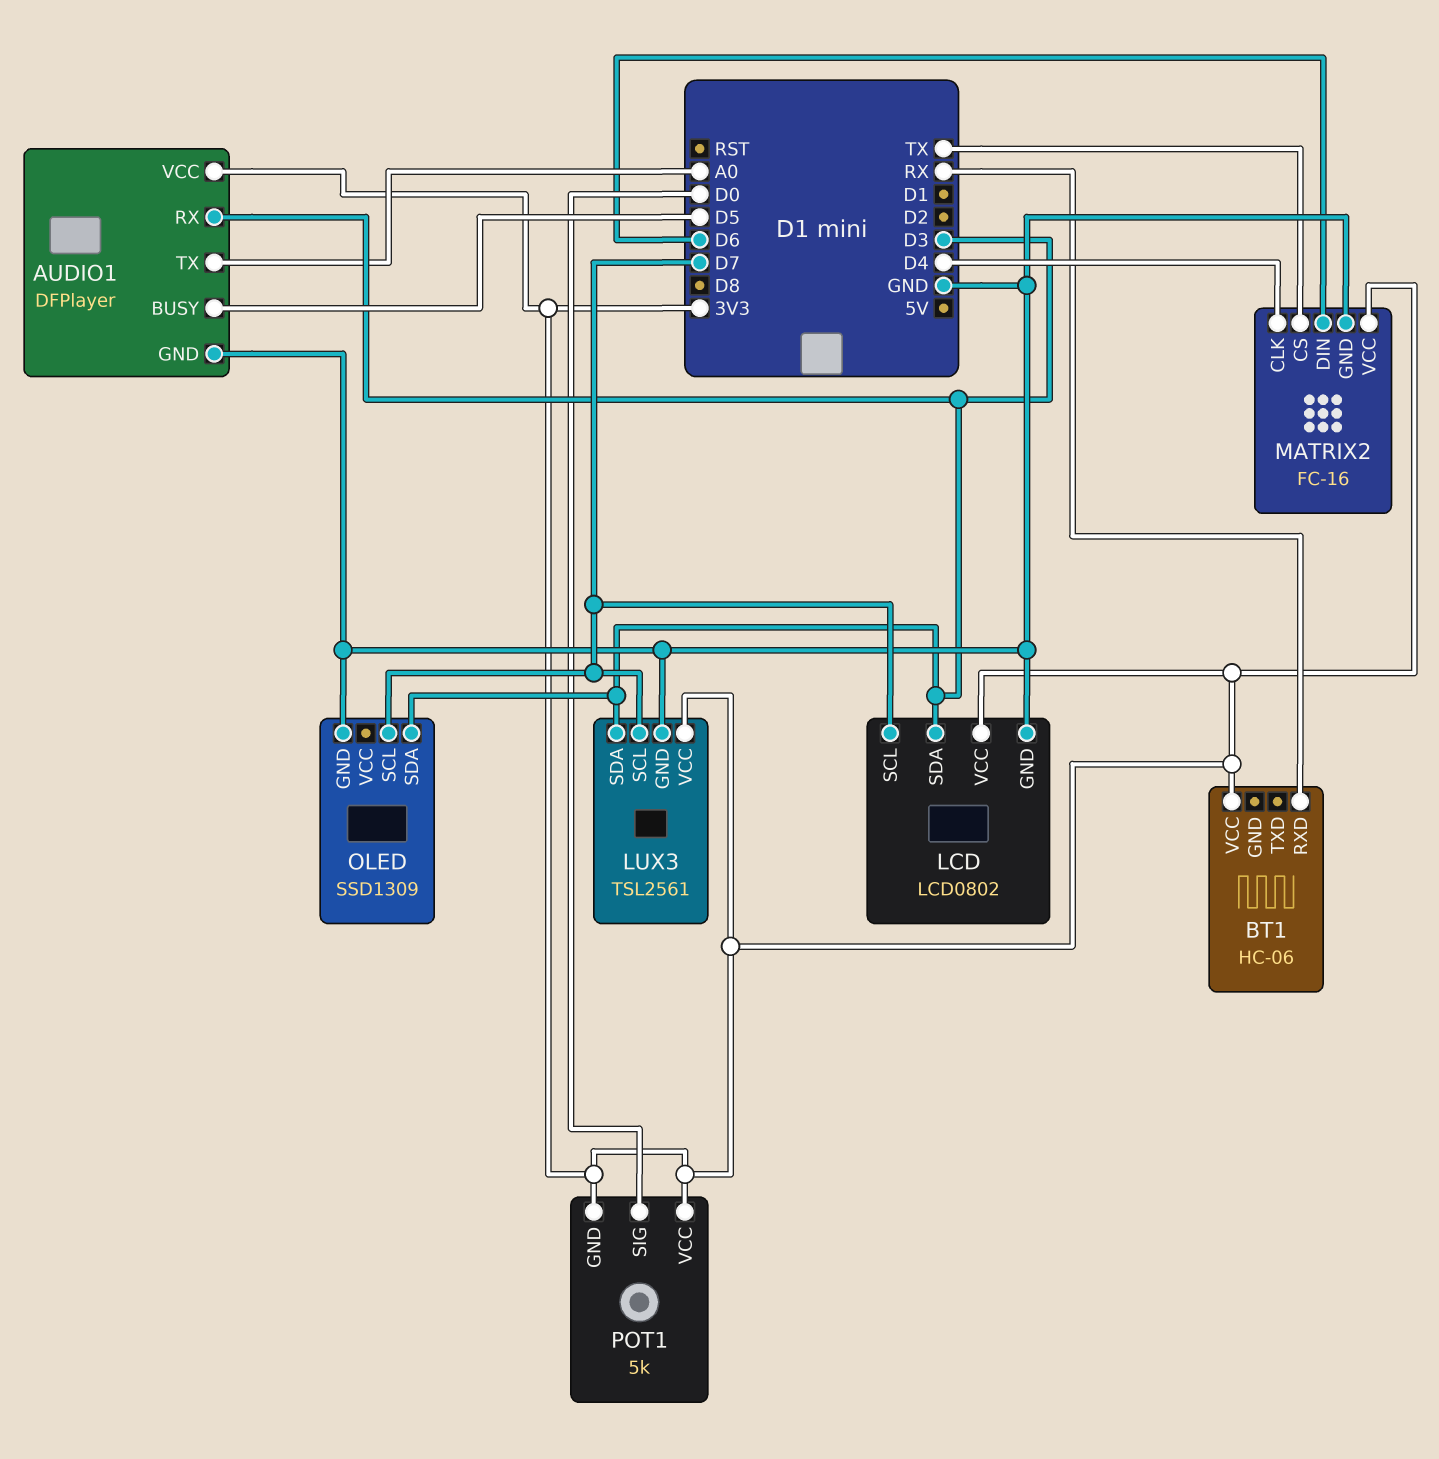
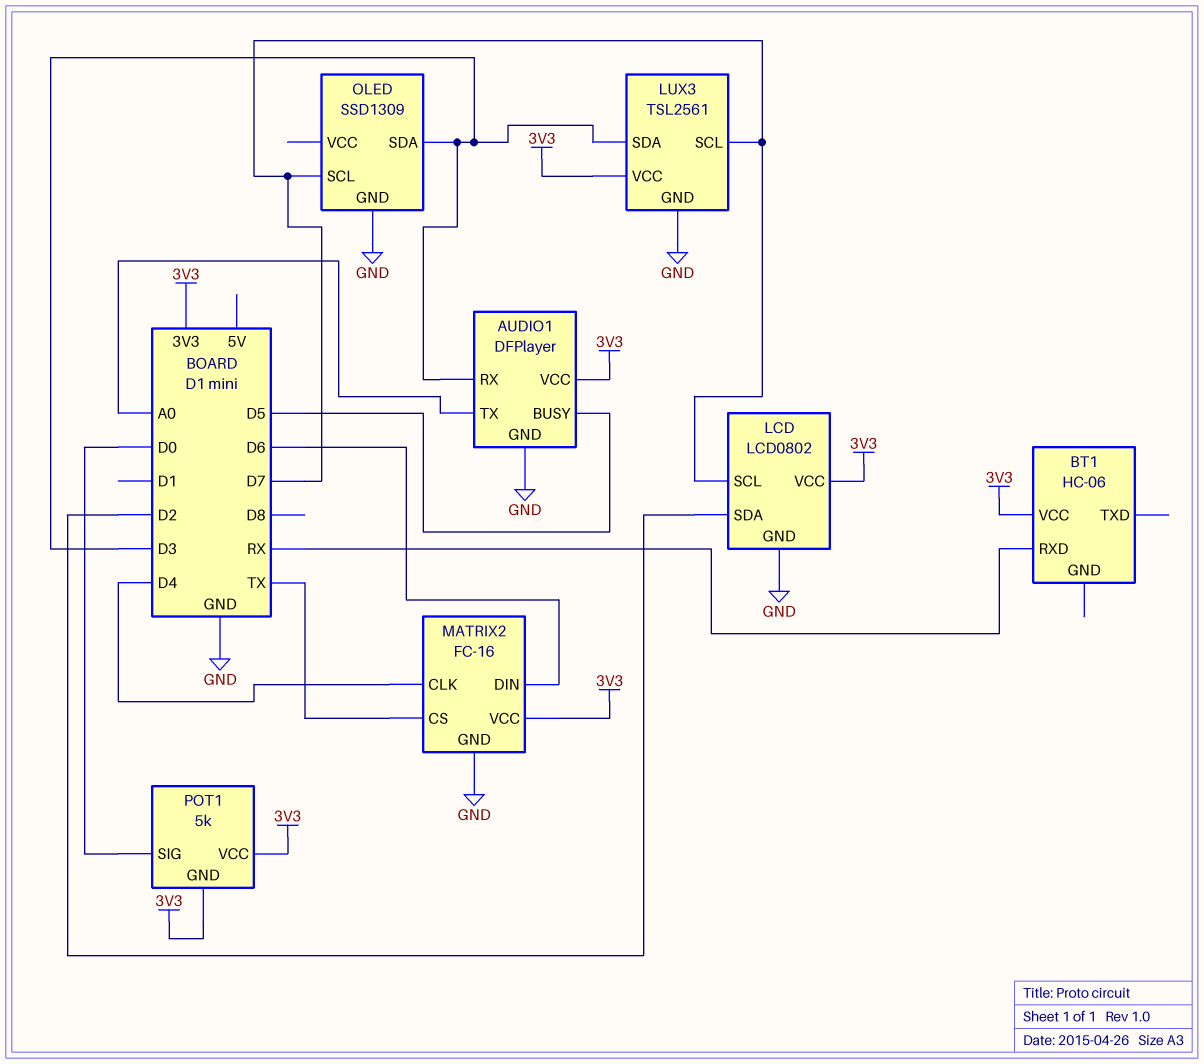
LCD pin SDA: D3 -> D2

